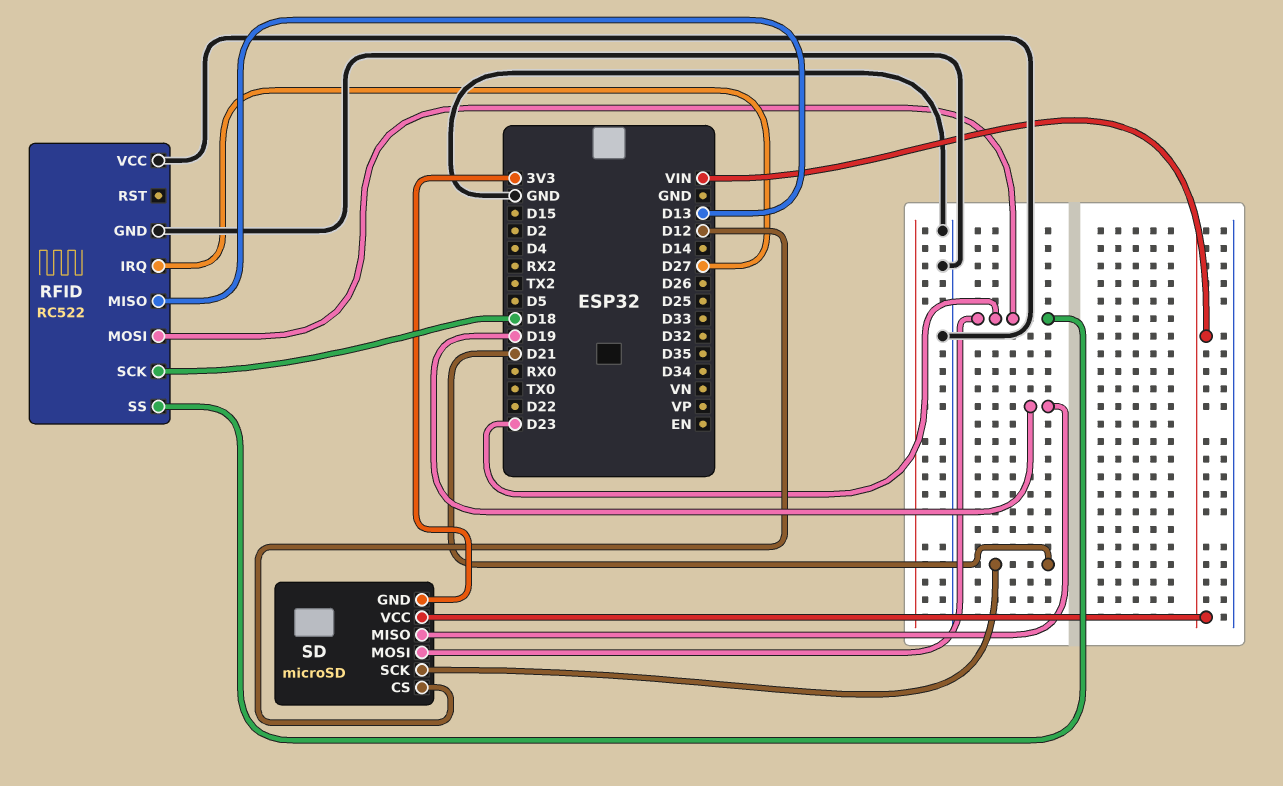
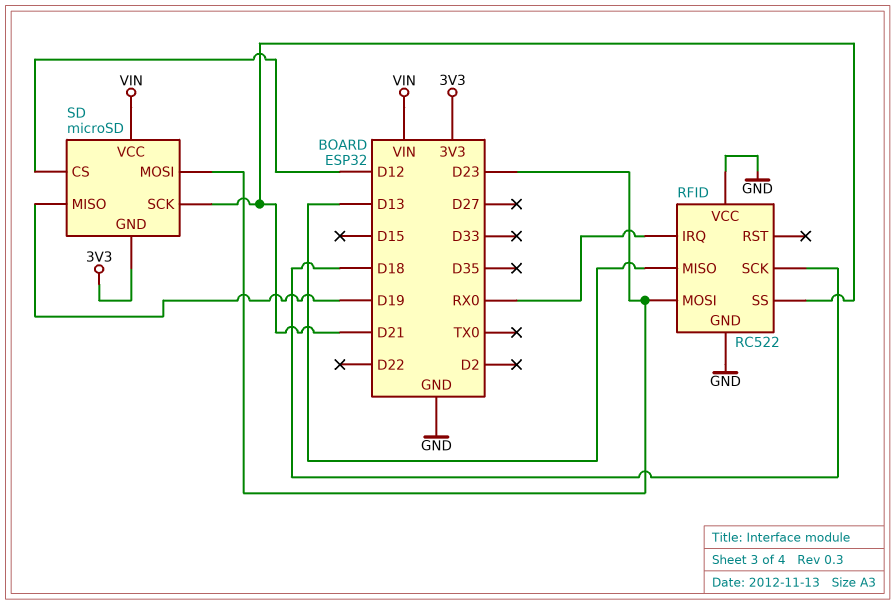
RFID pin IRQ: D27 -> RX0
RFID pin SS: D23 -> D21

